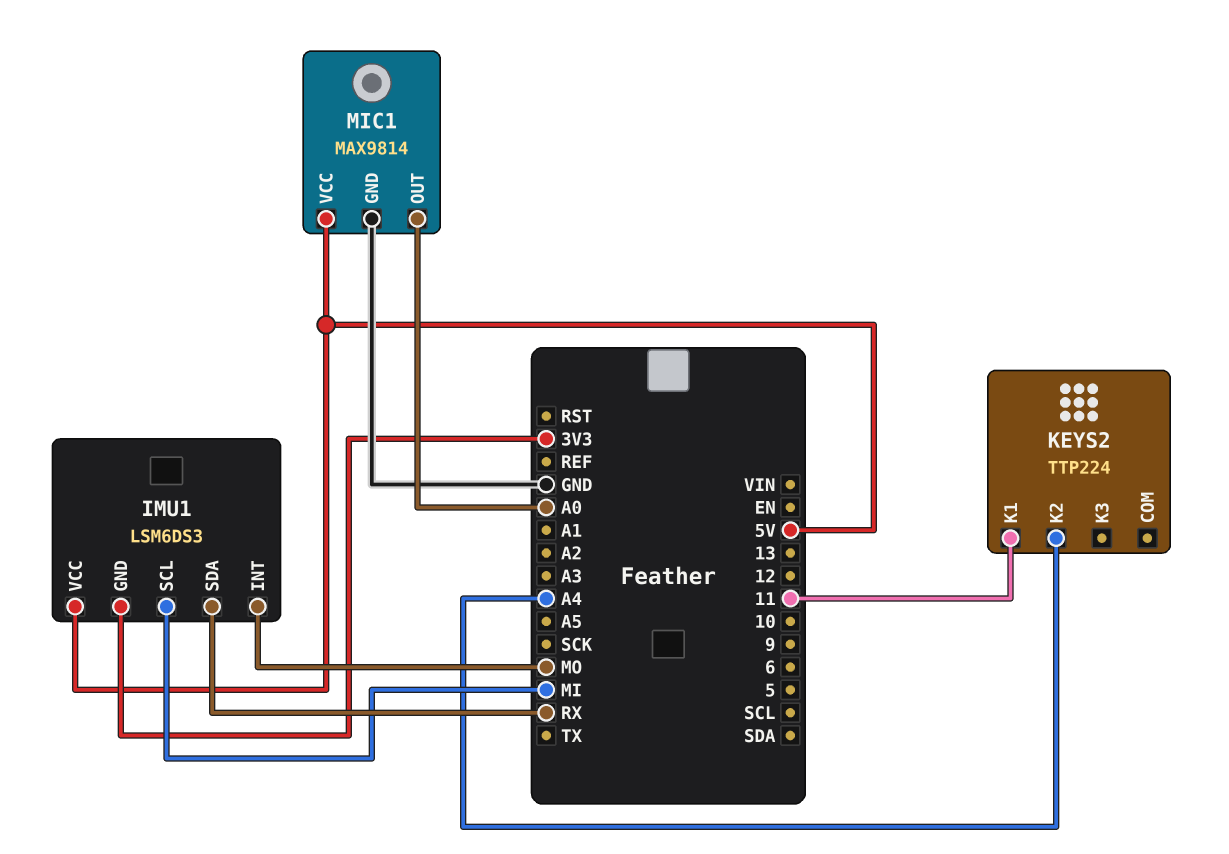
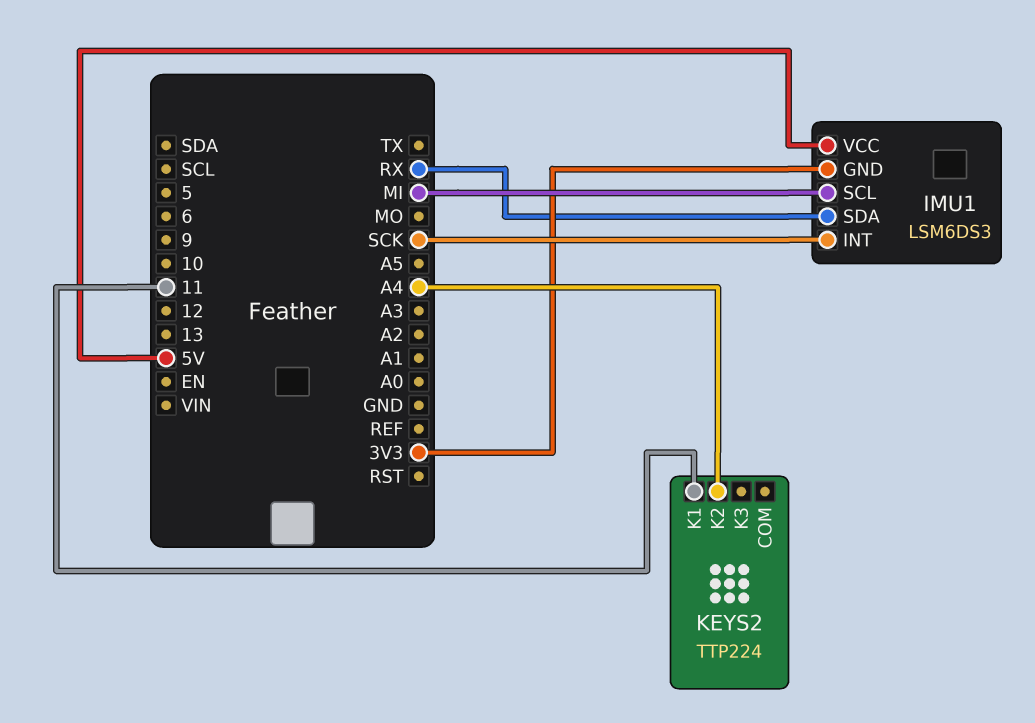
IMU1 pin INT: MO -> SCK
MIC1: MAX9814 -> none
MIC1 pin GND: GND -> none
MIC1 pin OUT: A0 -> none
MIC1 pin VCC: 5V -> none

